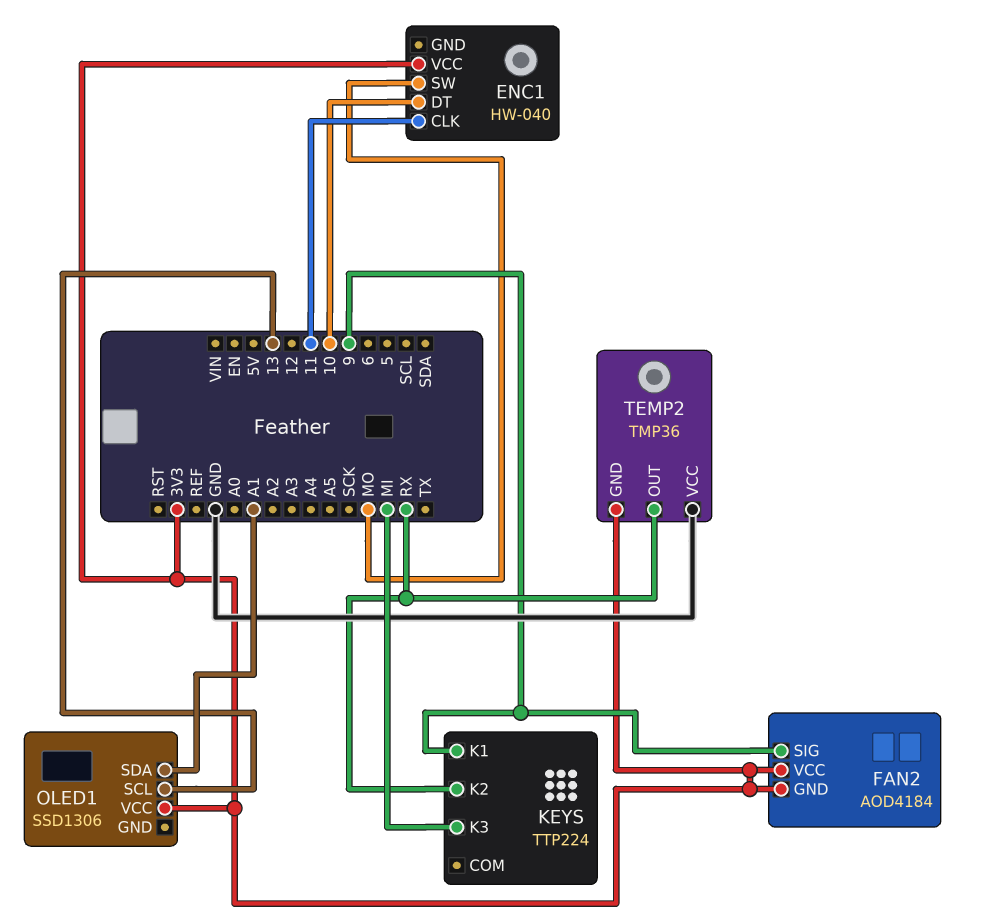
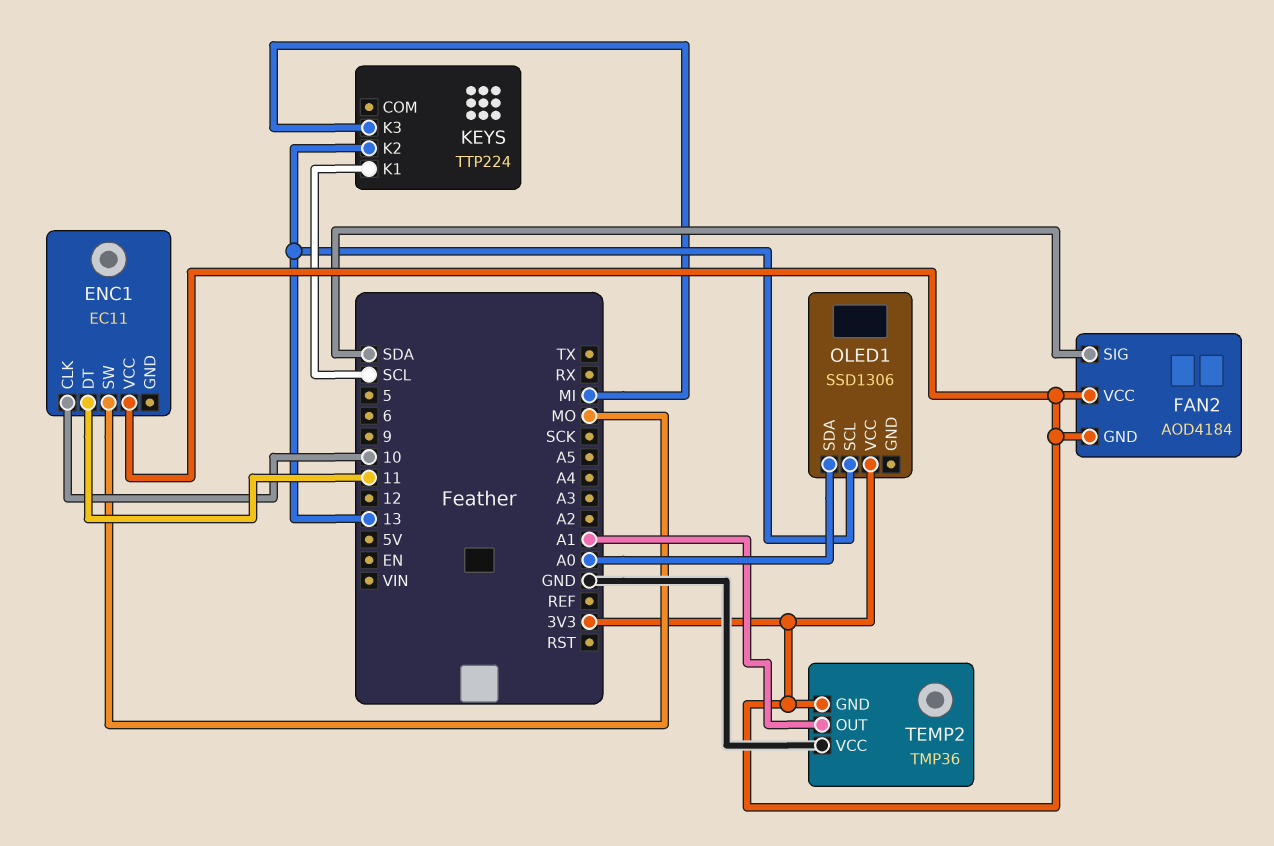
ENC1: HW-040 -> EC11
ENC1 pin CLK: 11 -> 10
ENC1 pin DT: 10 -> 11
FAN2 pin SIG: 9 -> SDA
KEYS pin K1: 9 -> SCL
KEYS pin K2: RX -> 13
OLED1 pin SDA: A1 -> A0
TEMP2 pin OUT: RX -> A1

